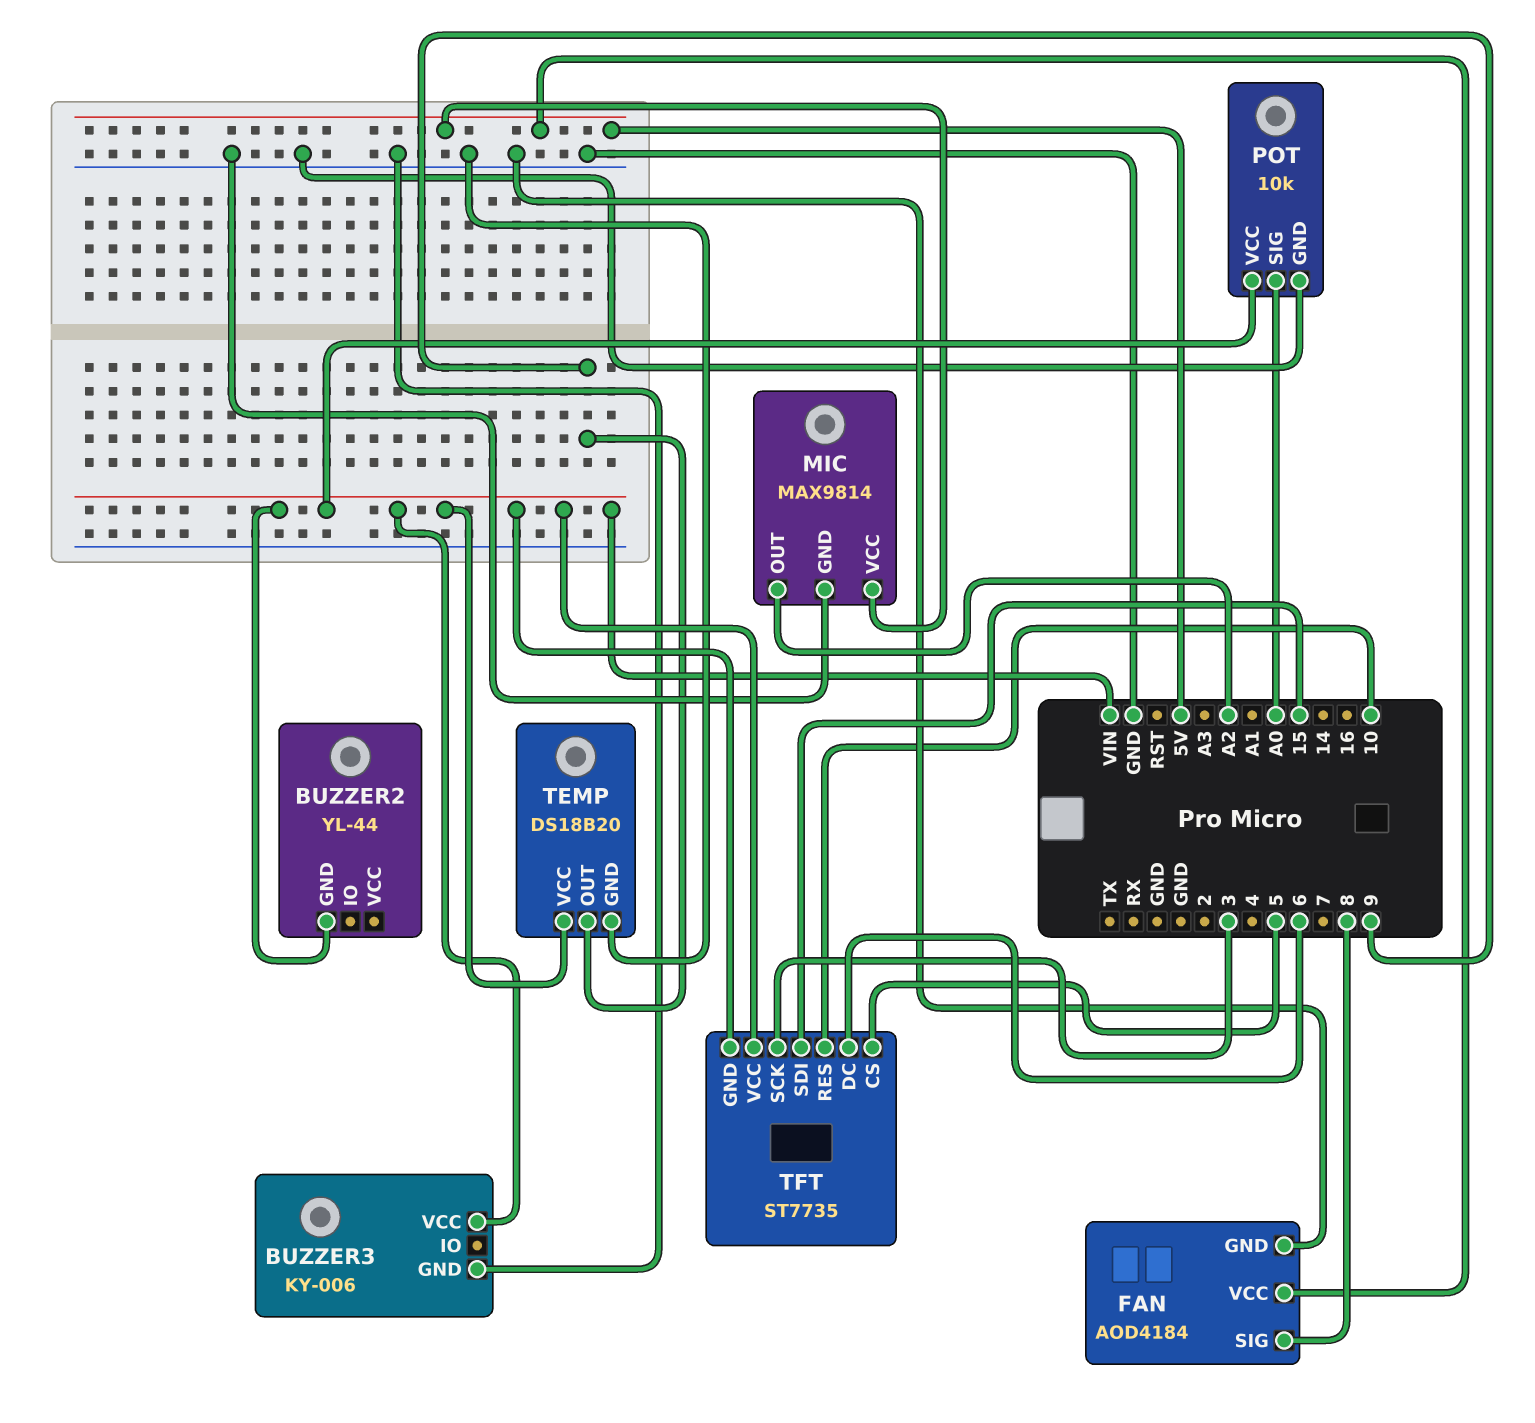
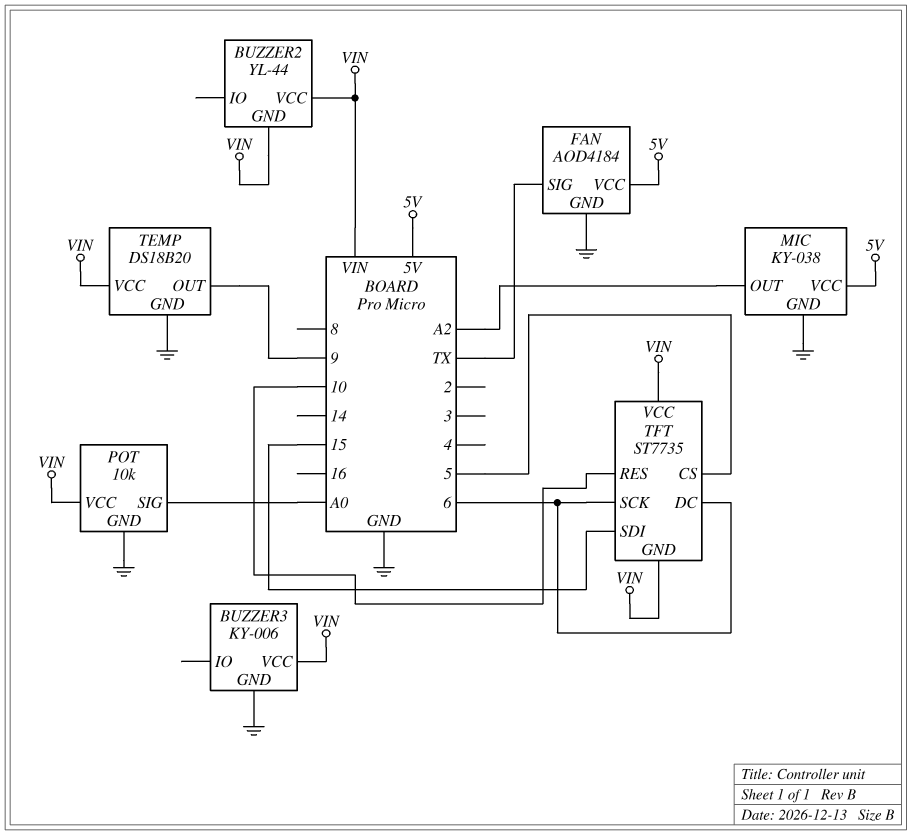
BUZZER2 pin VCC: none -> VIN
FAN pin SIG: 8 -> TX
MIC: MAX9814 -> KY-038
TFT pin SCK: 3 -> 6

